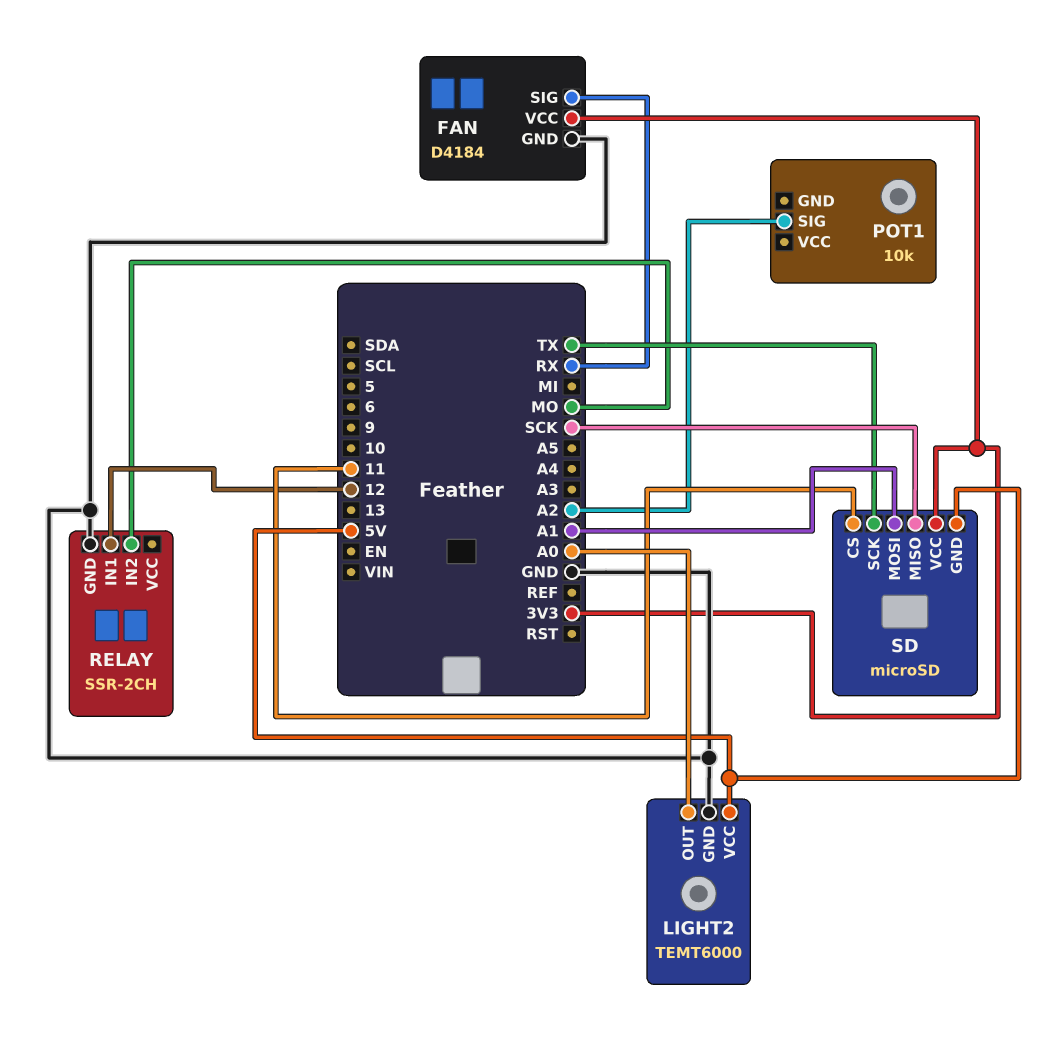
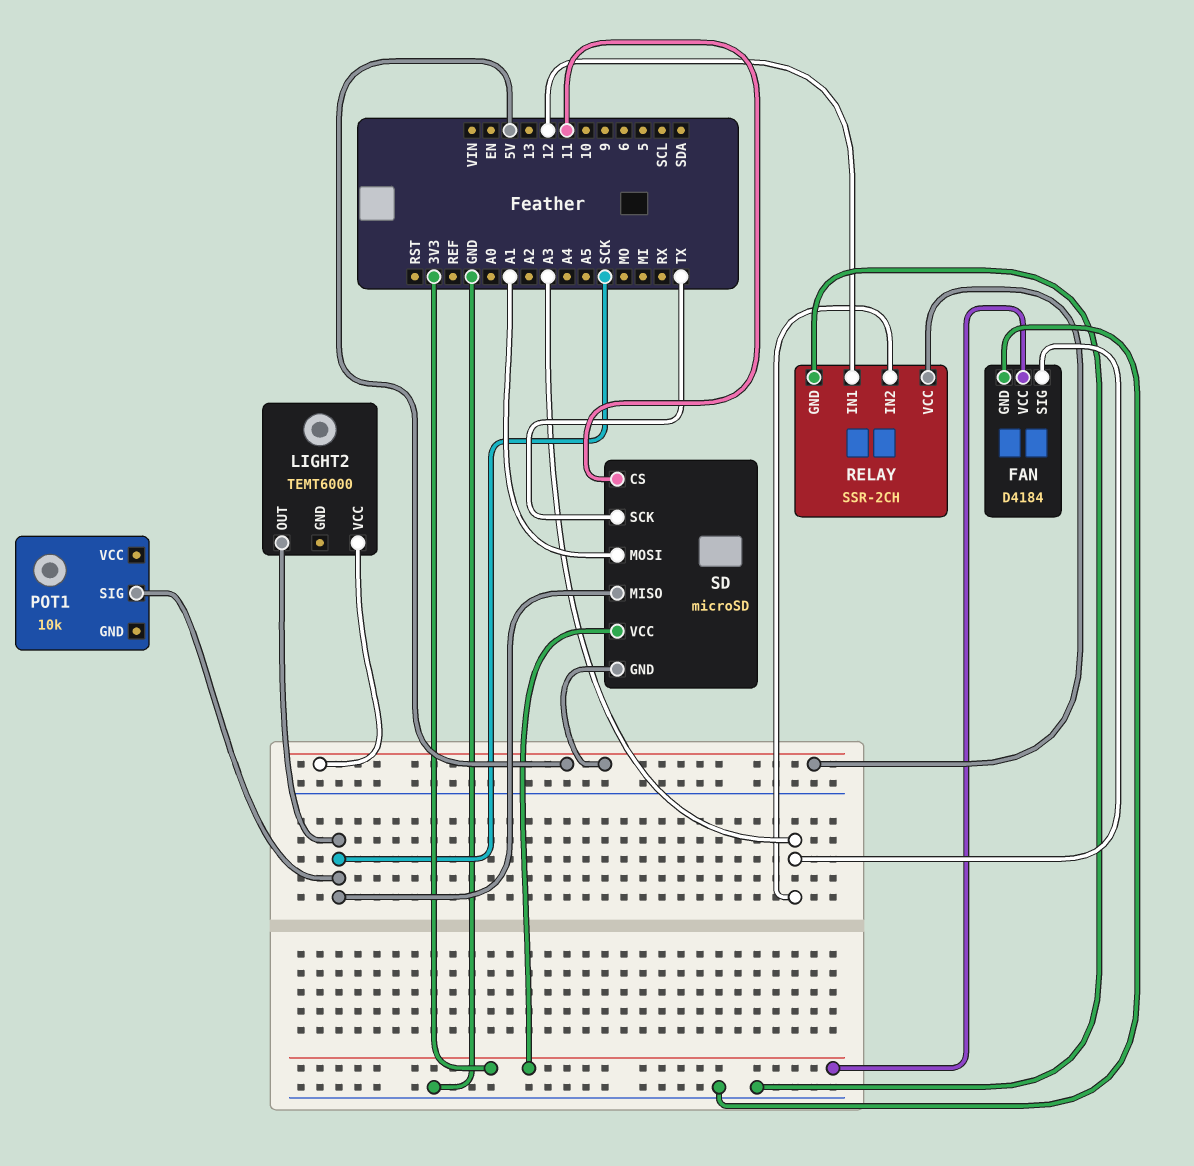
FAN pin SIG: RX -> A3
LIGHT2 pin GND: GND -> none
LIGHT2 pin OUT: A0 -> SCK
POT1 pin SIG: A2 -> SCK
RELAY pin IN2: MO -> A3
RELAY pin VCC: none -> 5V

